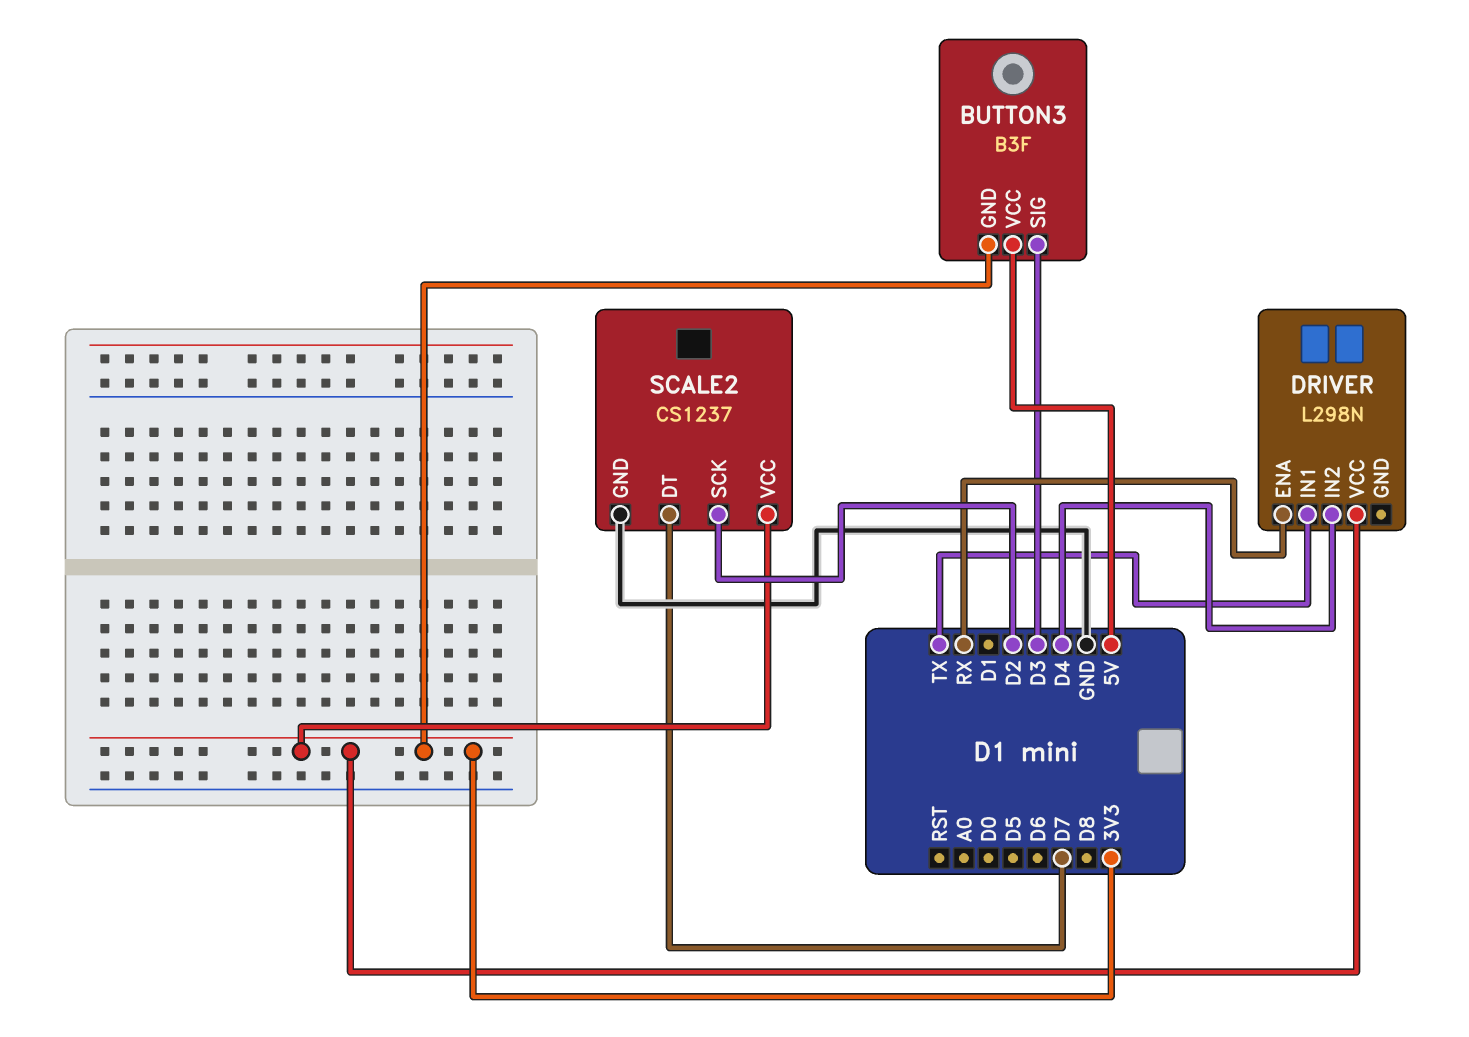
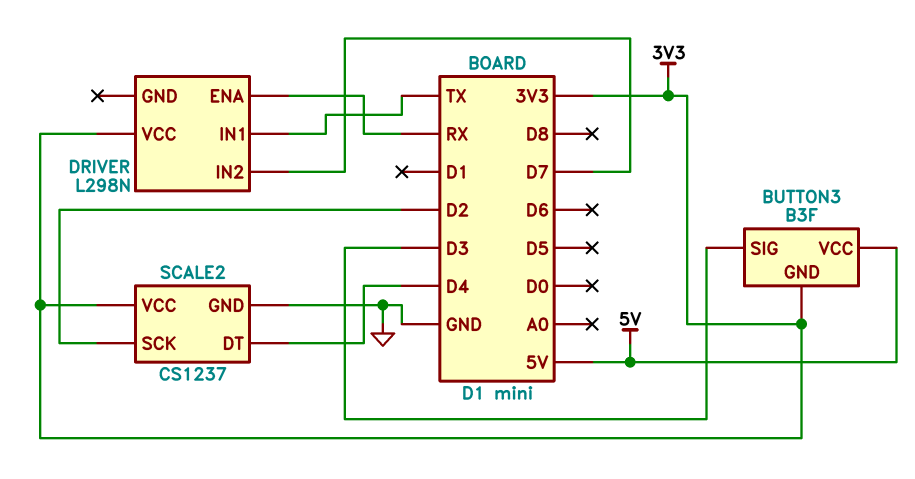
DRIVER pin IN2: D4 -> D7
SCALE2 pin DT: D7 -> D4

